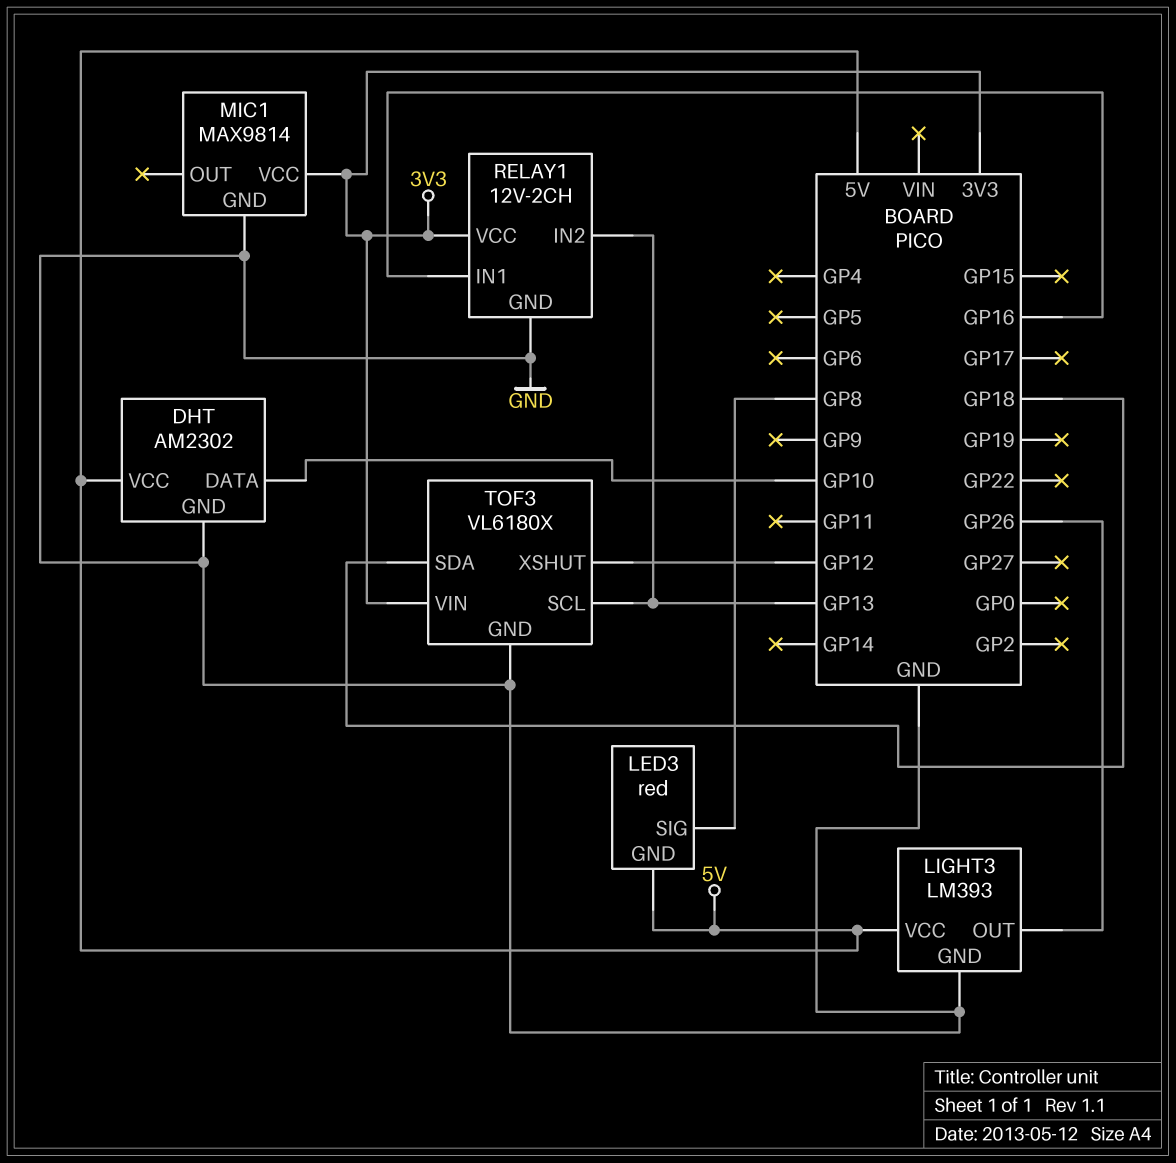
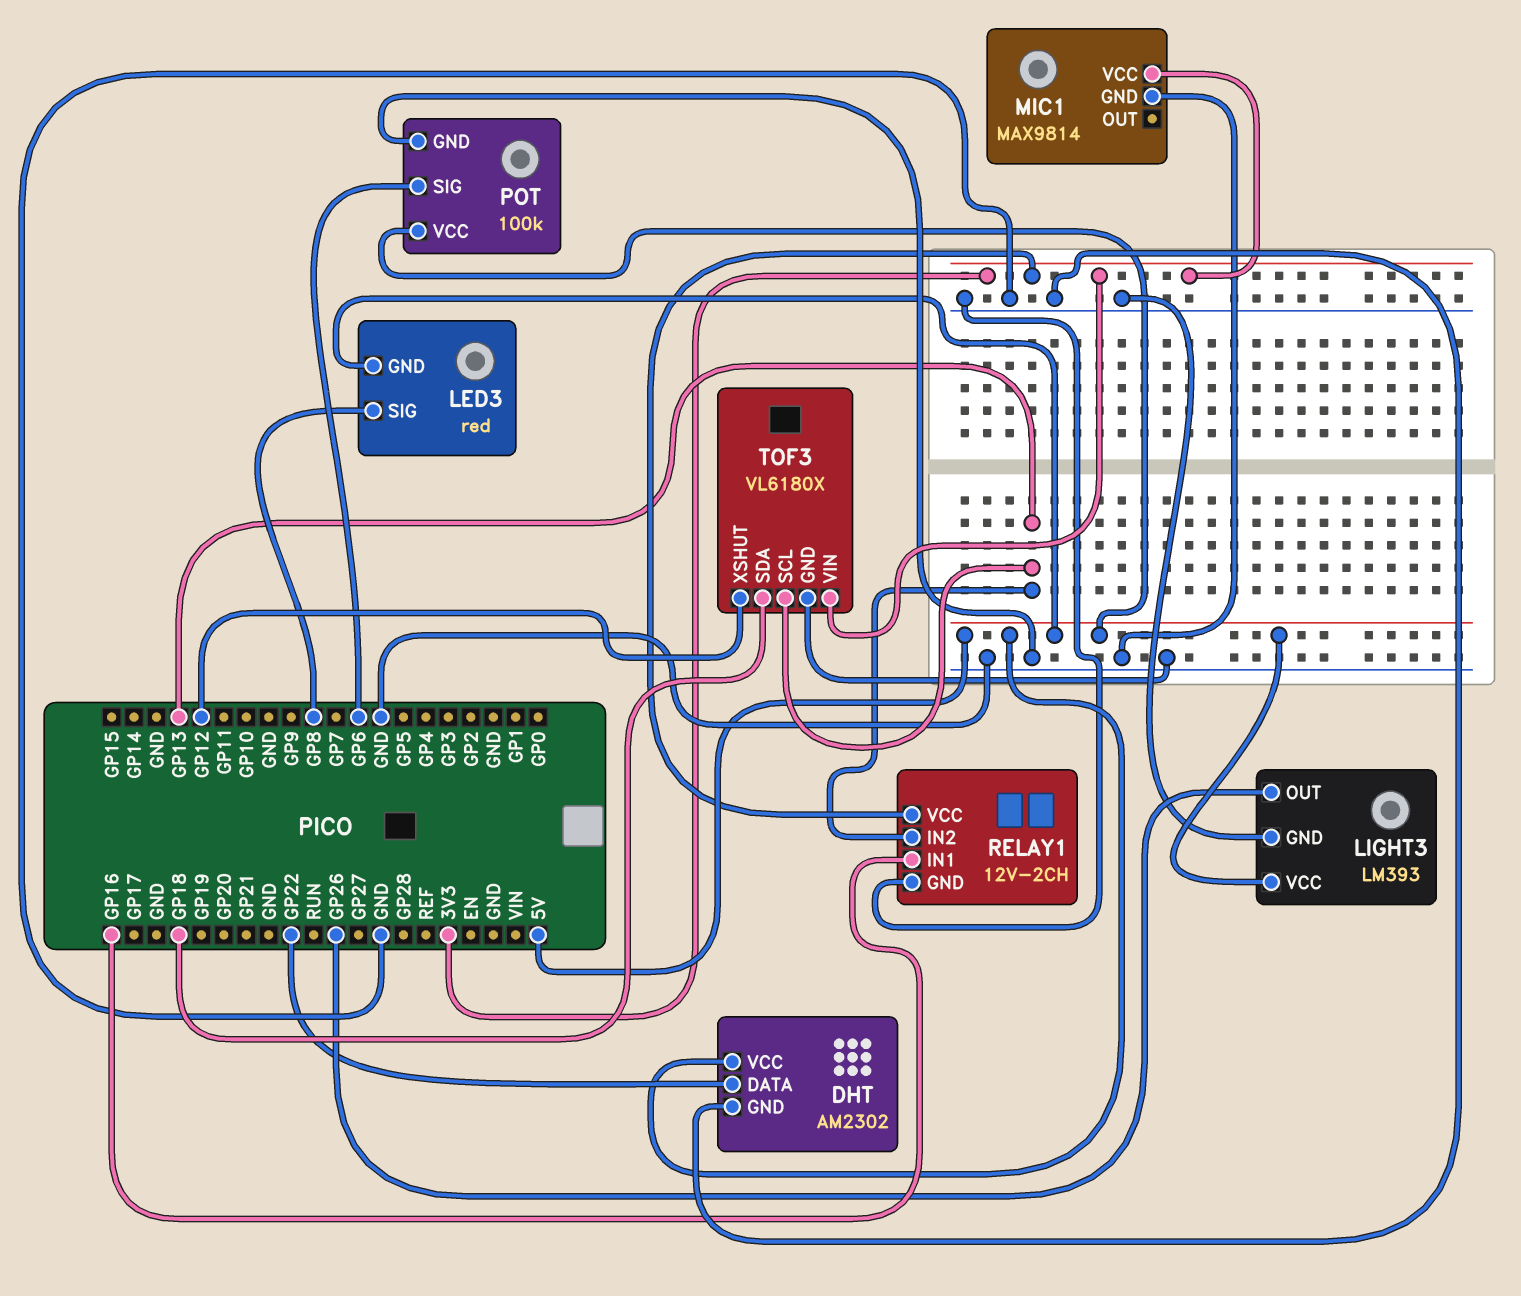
DHT pin DATA: GP10 -> GP22
POT: none -> 100k
POT pin GND: none -> GND
POT pin SIG: none -> GP6
POT pin VCC: none -> 5V

